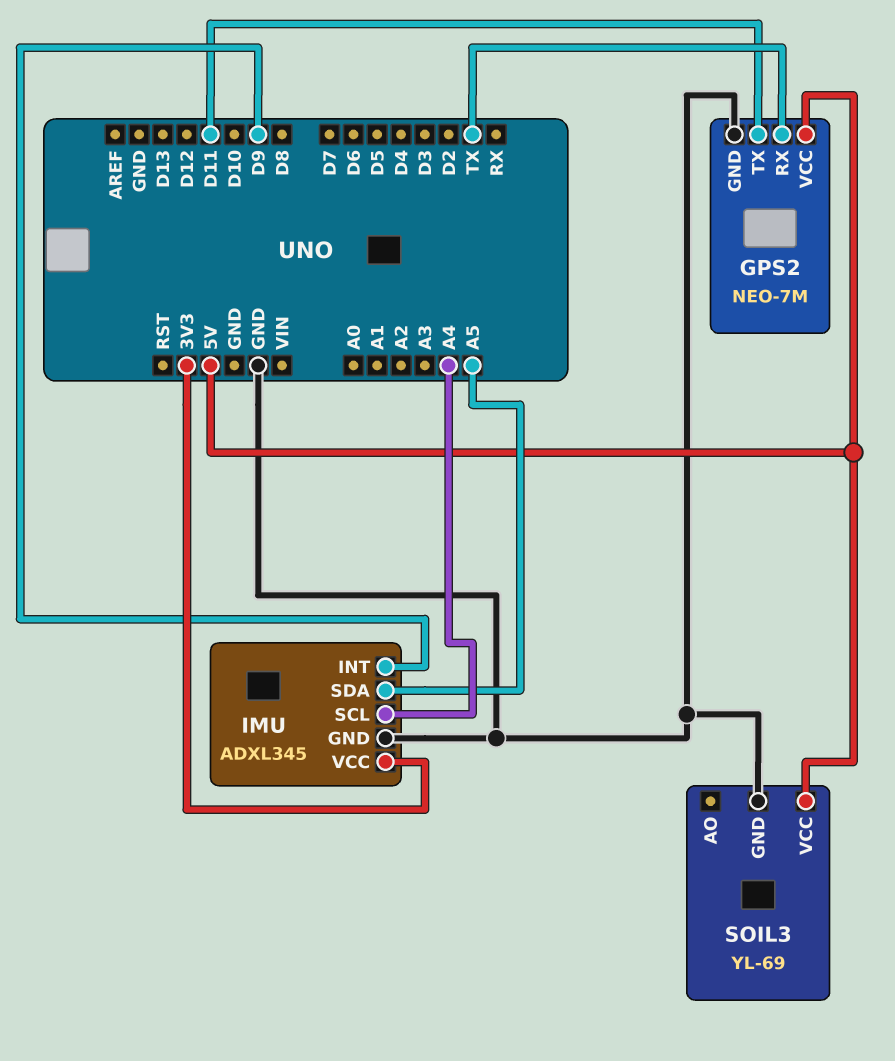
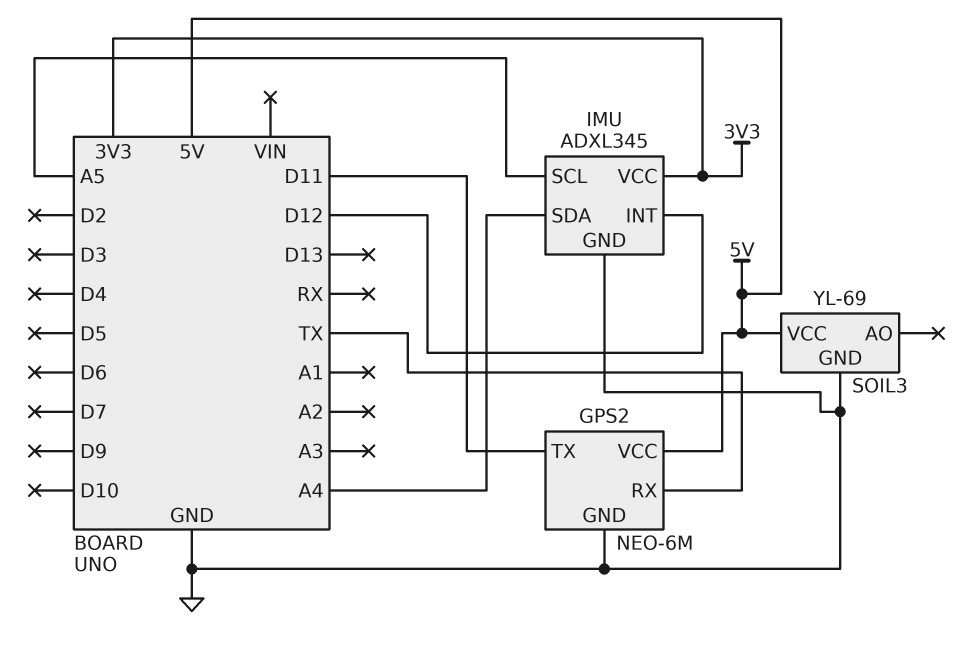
GPS2: NEO-7M -> NEO-6M
IMU pin INT: D9 -> D12
IMU pin SCL: A4 -> A5
IMU pin SDA: A5 -> A4

